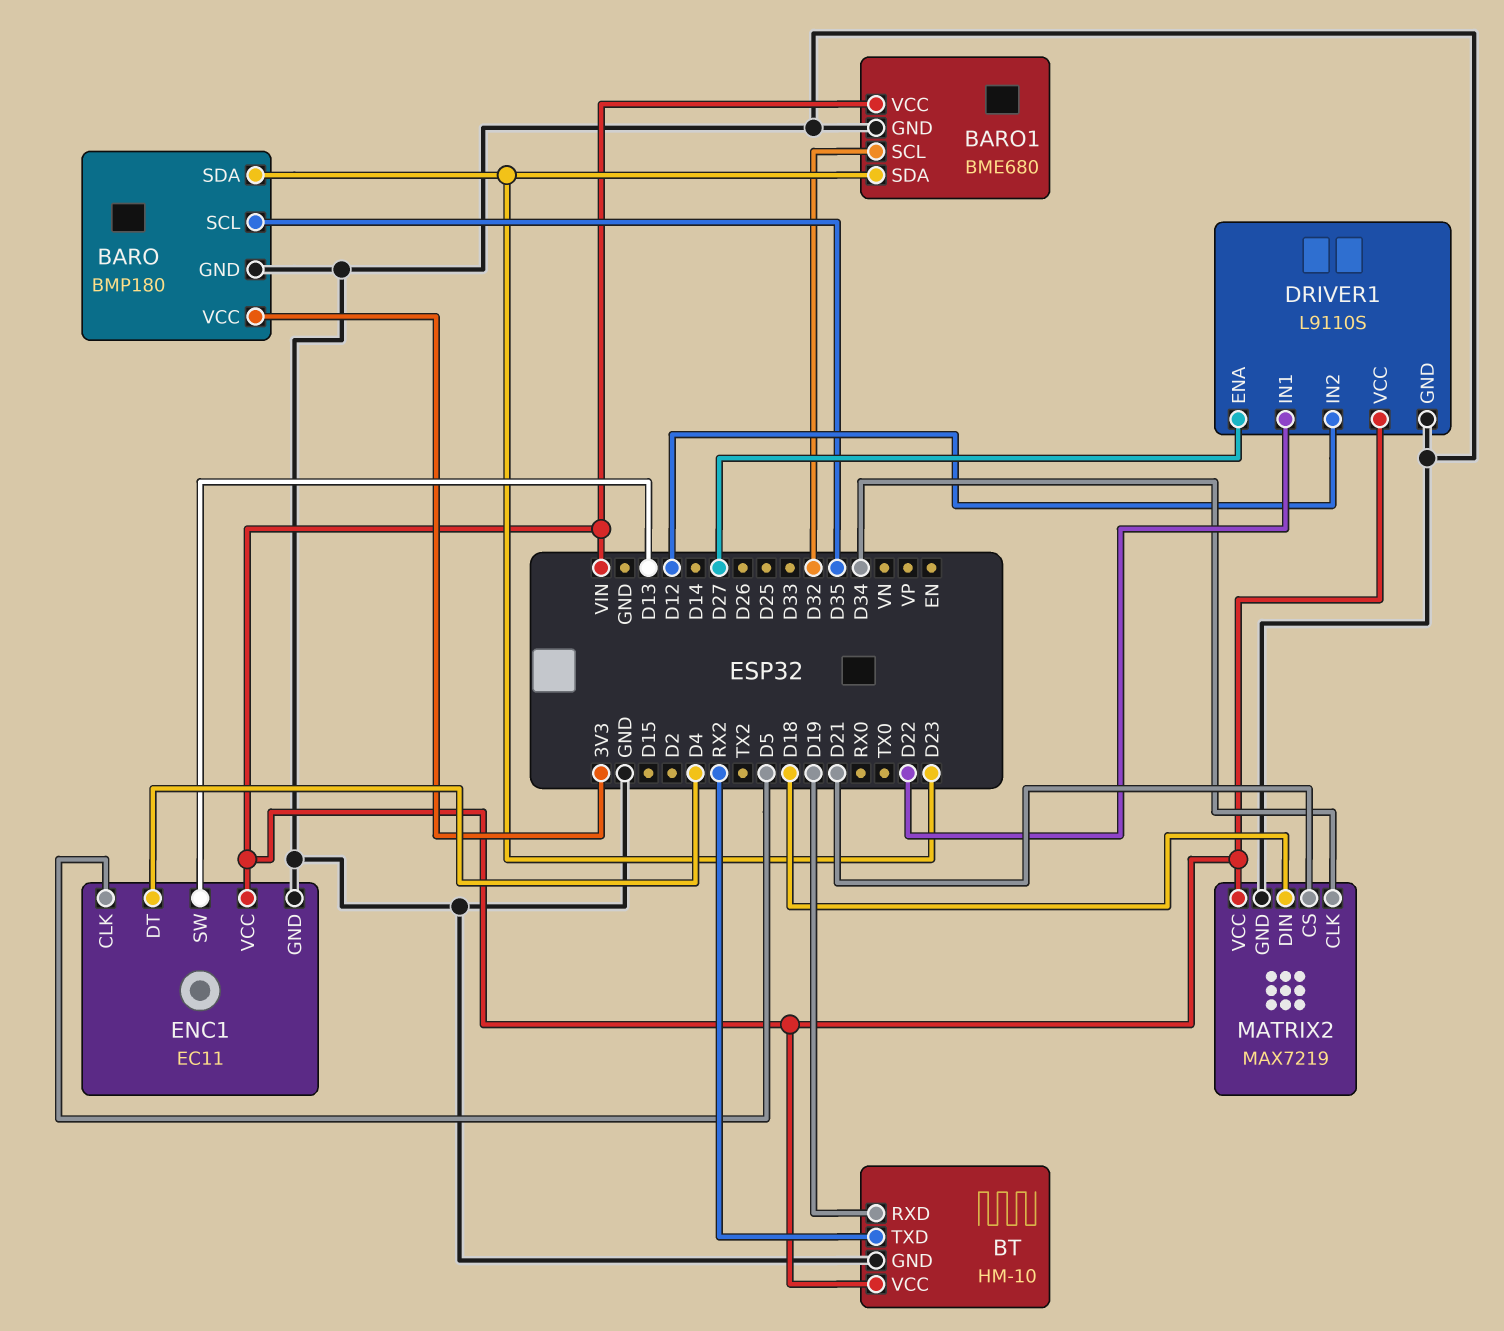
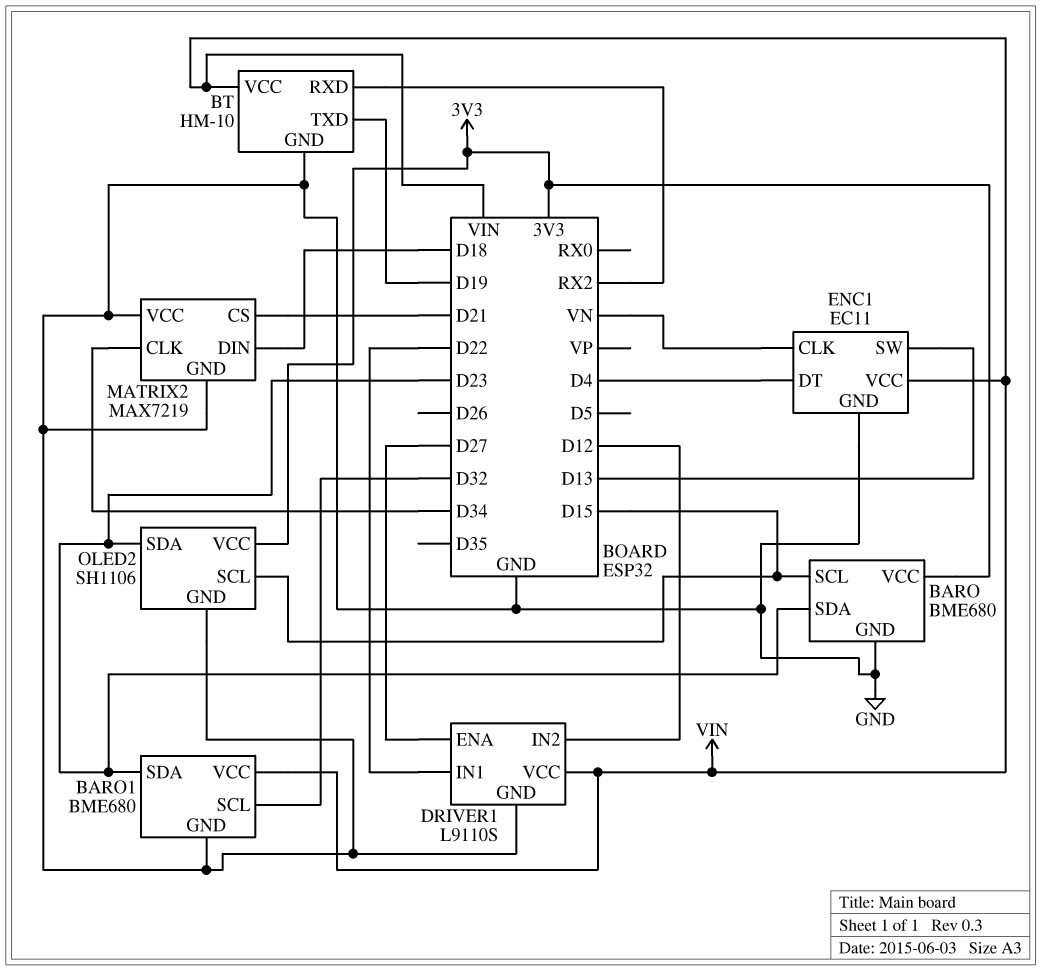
BARO: BMP180 -> BME680
BARO pin SCL: D35 -> D15
BT pin RXD: D19 -> RX2
BT pin TXD: RX2 -> D19
ENC1 pin CLK: D5 -> VN
MATRIX2 pin VCC: VIN -> GND
OLED2: none -> SH1106
OLED2 pin GND: none -> GND
OLED2 pin SCL: none -> D15
OLED2 pin SDA: none -> D23
OLED2 pin VCC: none -> 3V3

